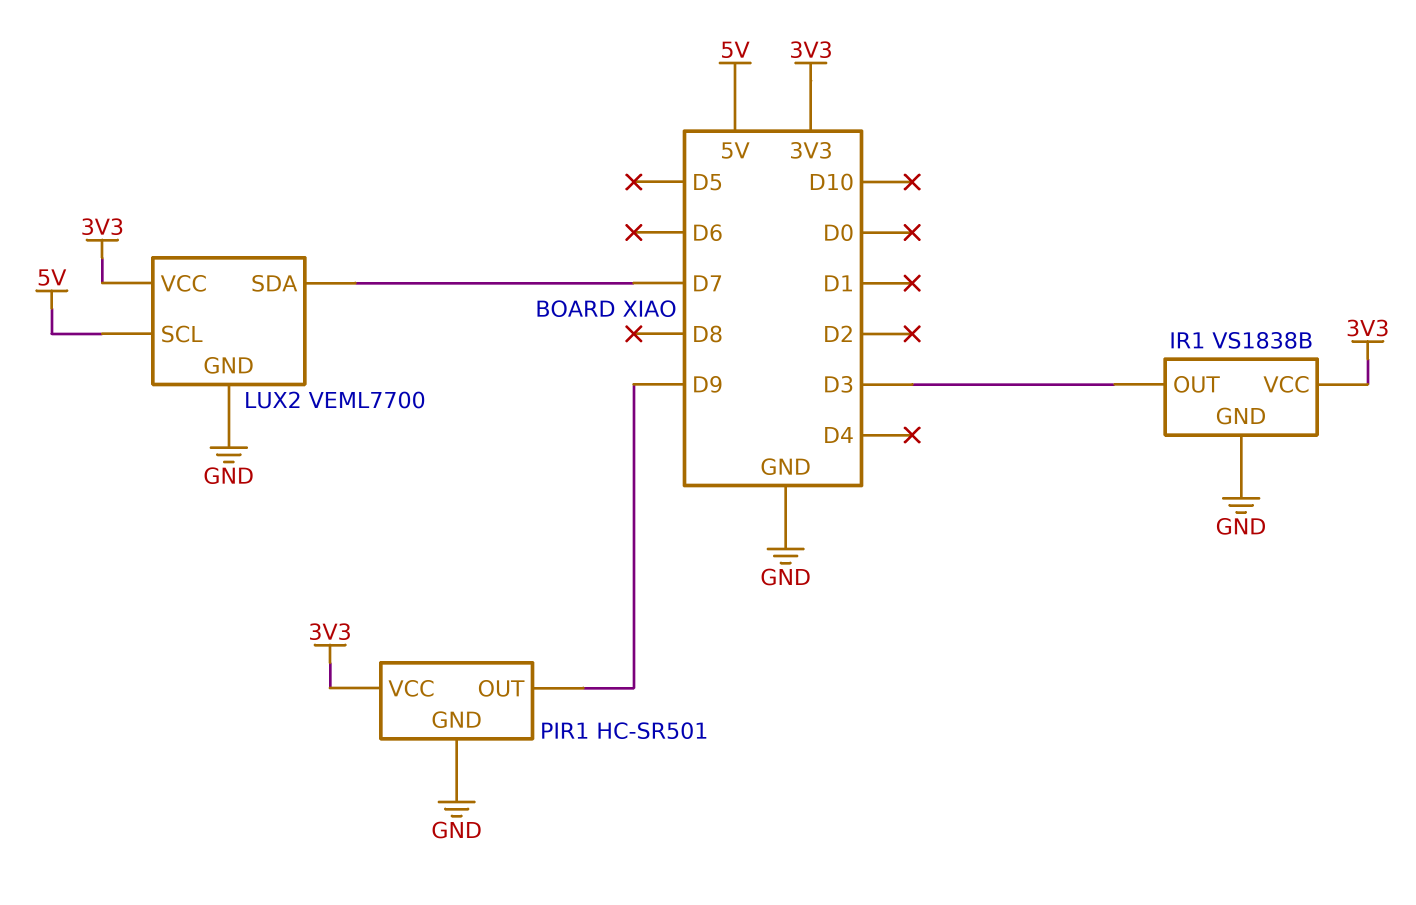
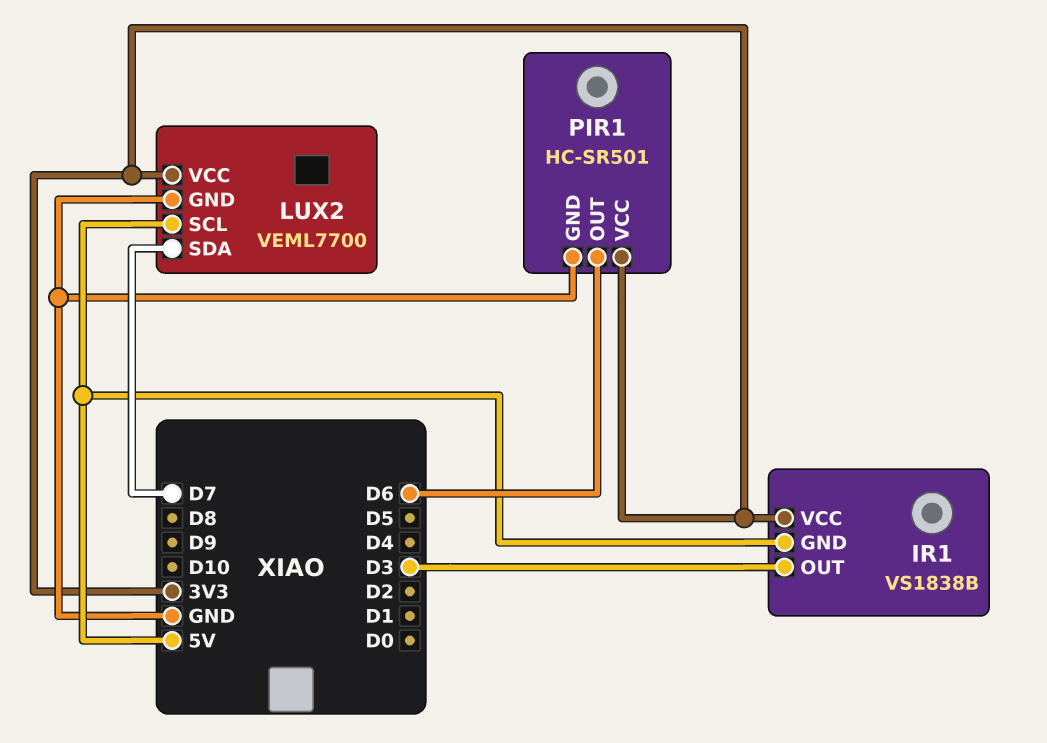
IR1 pin GND: GND -> 5V
PIR1 pin OUT: D9 -> D6

